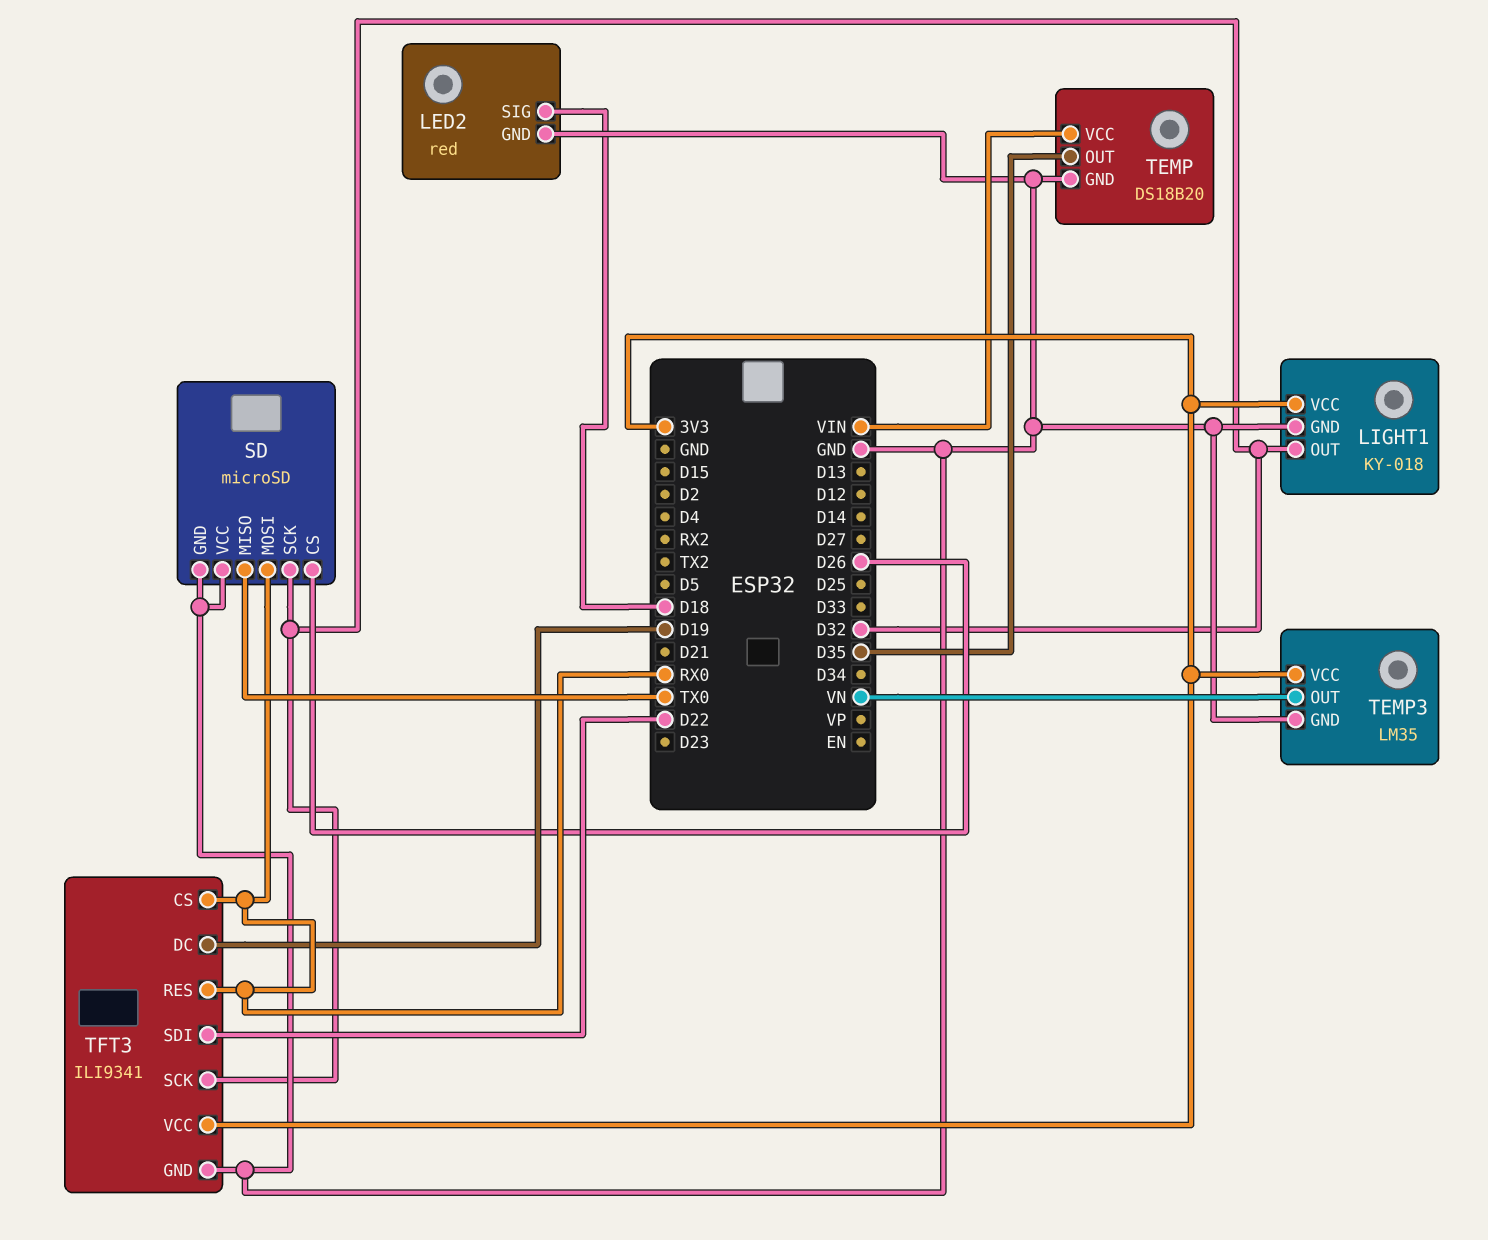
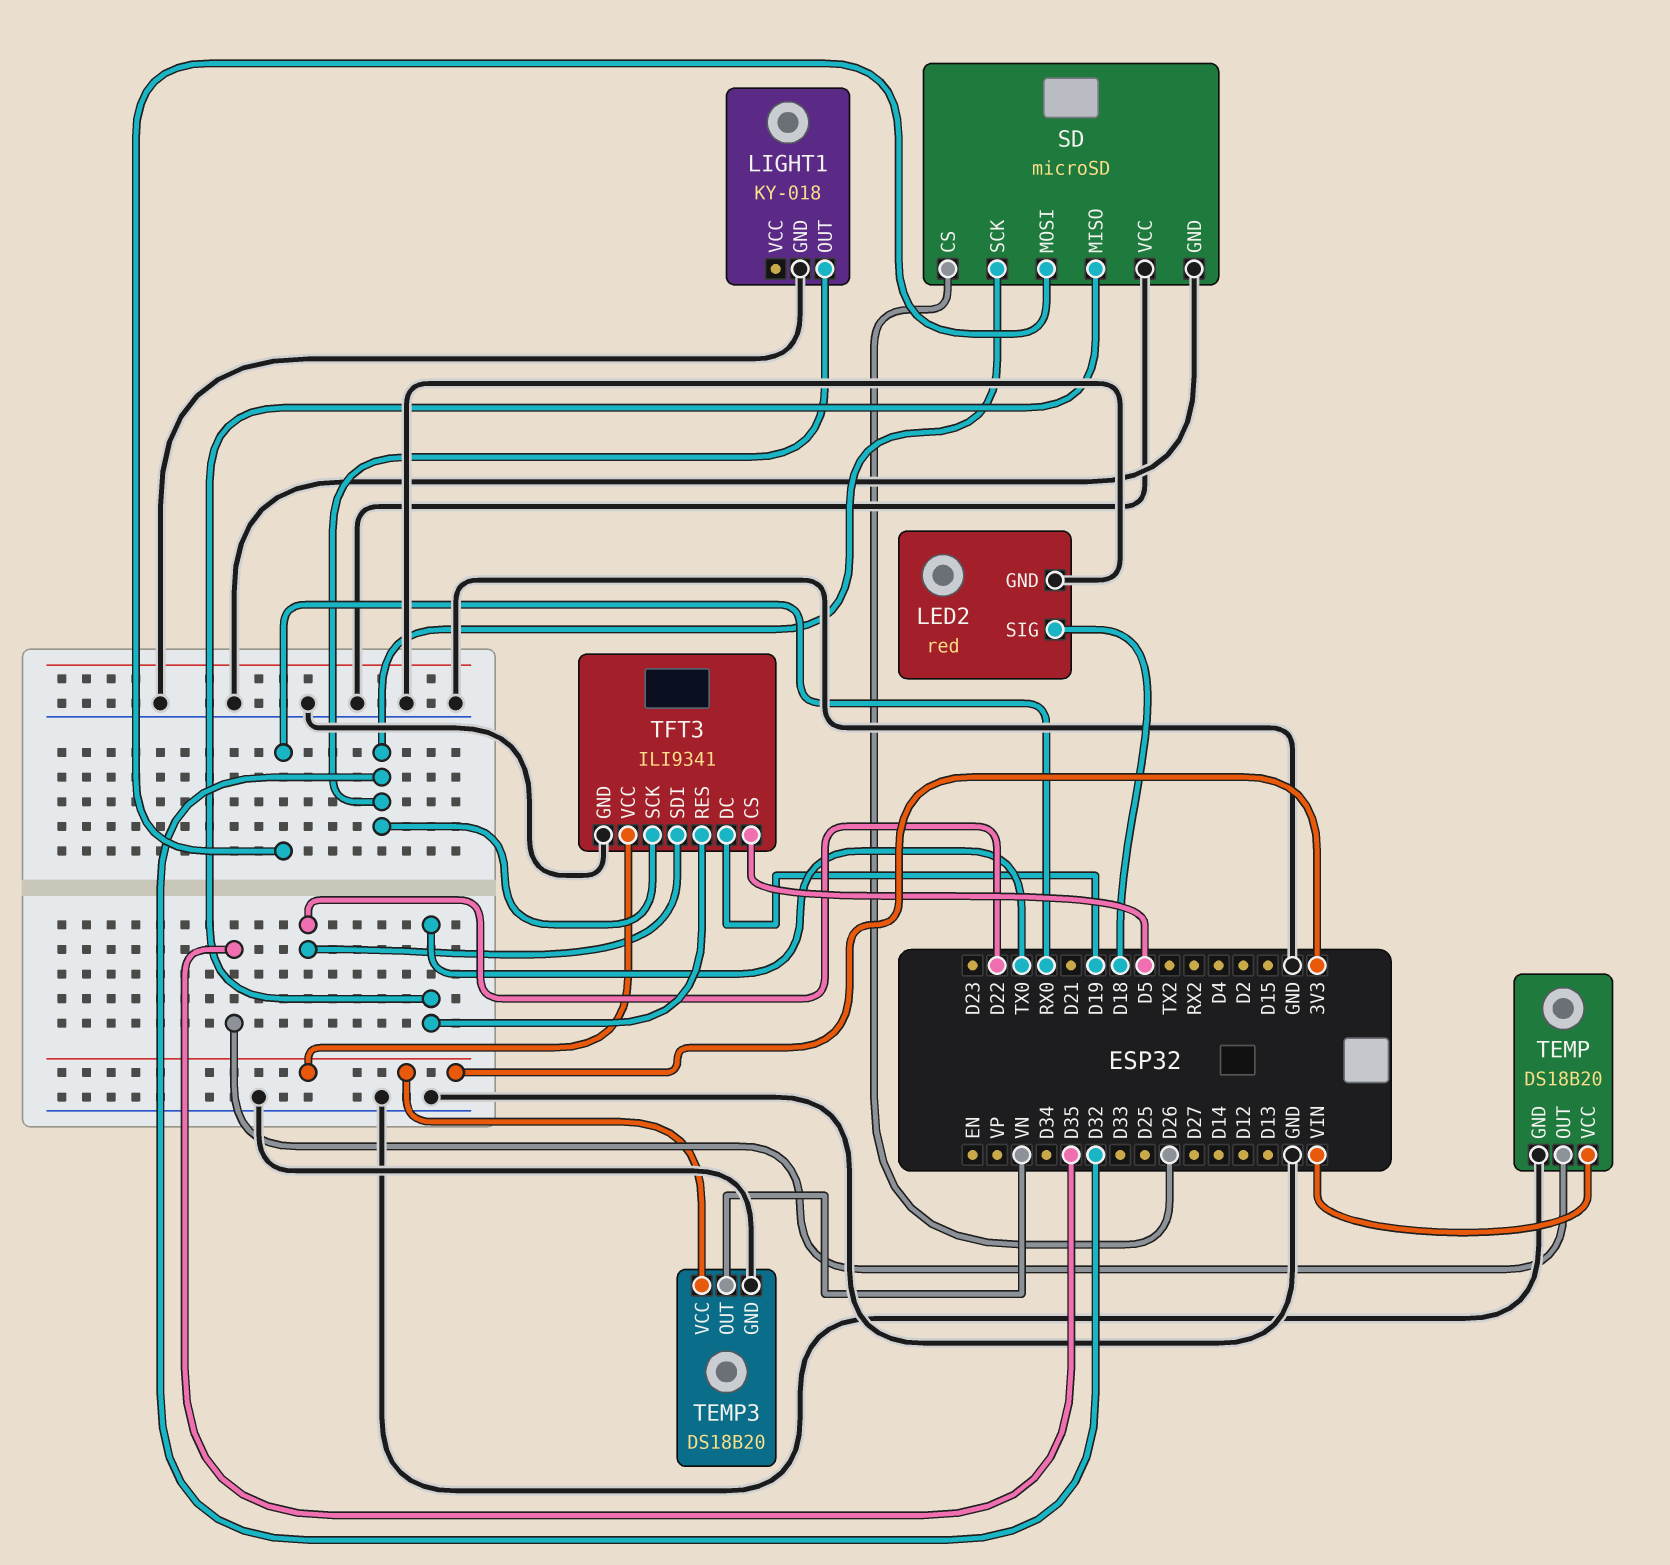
LIGHT1 pin VCC: 3V3 -> none
TEMP3: LM35 -> DS18B20
TFT3 pin CS: RX0 -> D5
TFT3 pin RES: RX0 -> TX0

